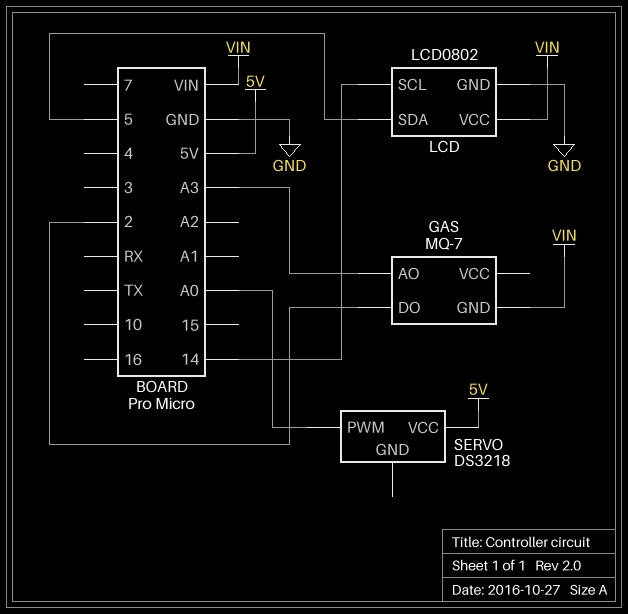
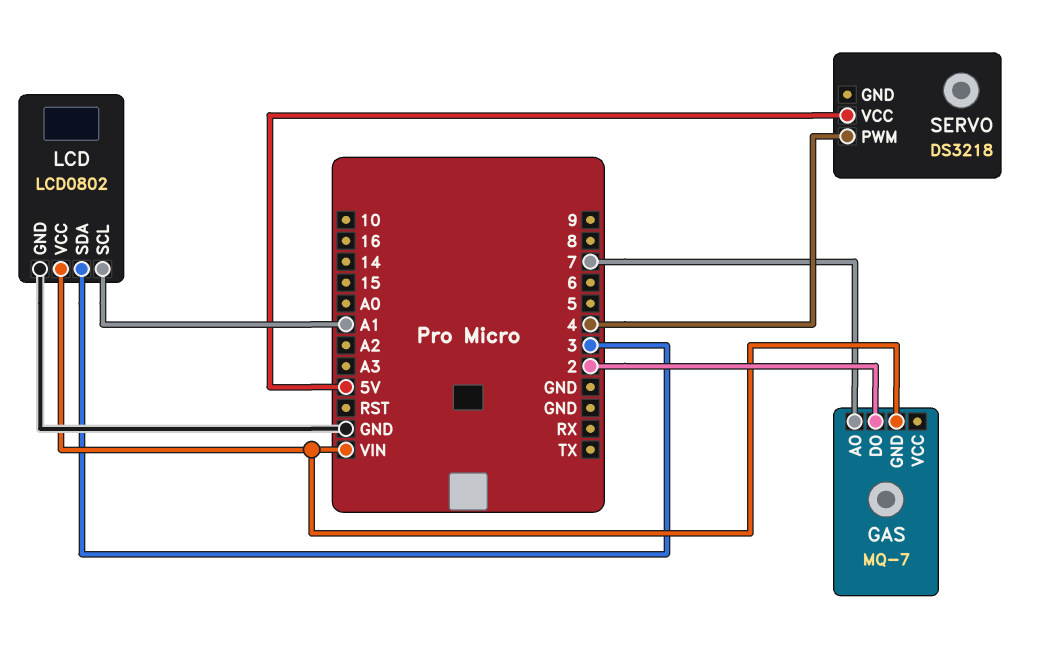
GAS pin AO: A3 -> 7
LCD pin SCL: 14 -> A1
LCD pin SDA: 5 -> 3
SERVO pin PWM: A0 -> 4

